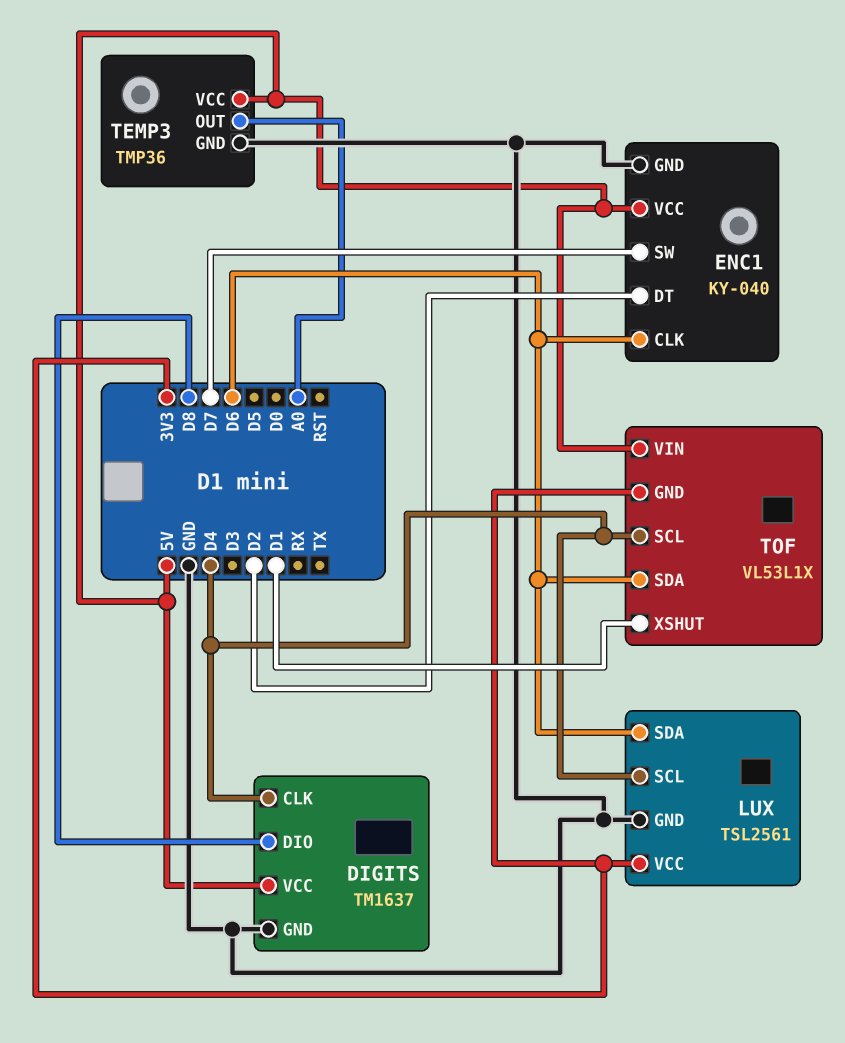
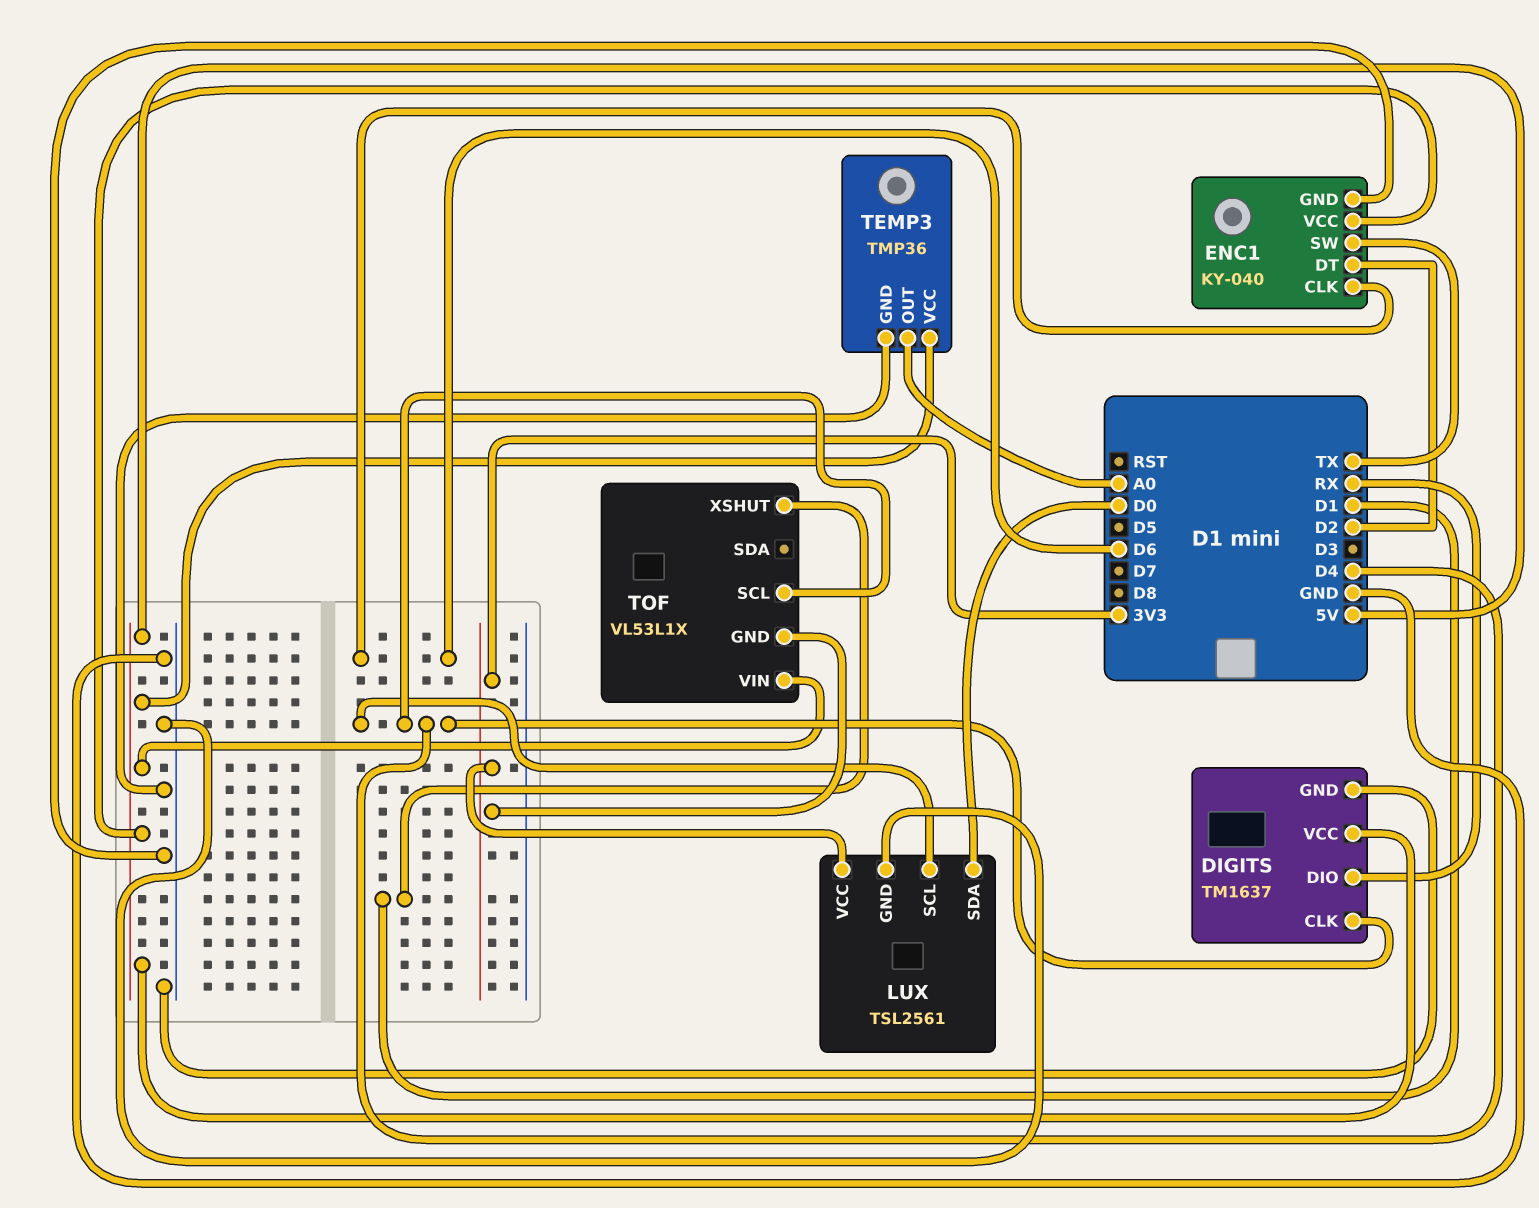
DIGITS pin DIO: D8 -> RX
ENC1 pin SW: D7 -> TX
LUX pin SDA: D6 -> D0
TOF pin SDA: D6 -> none

